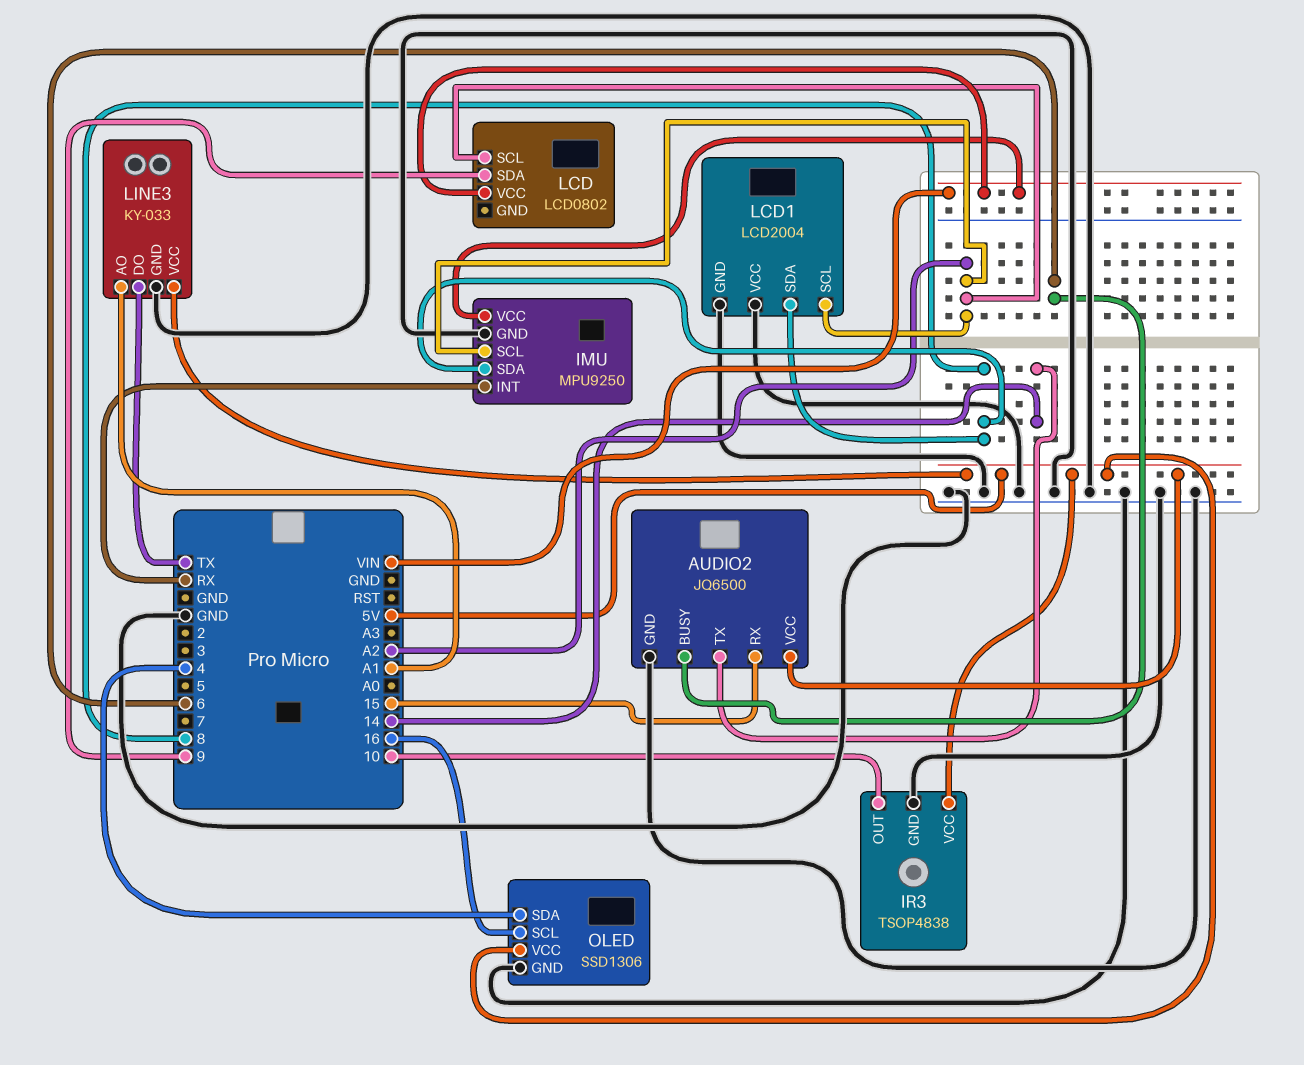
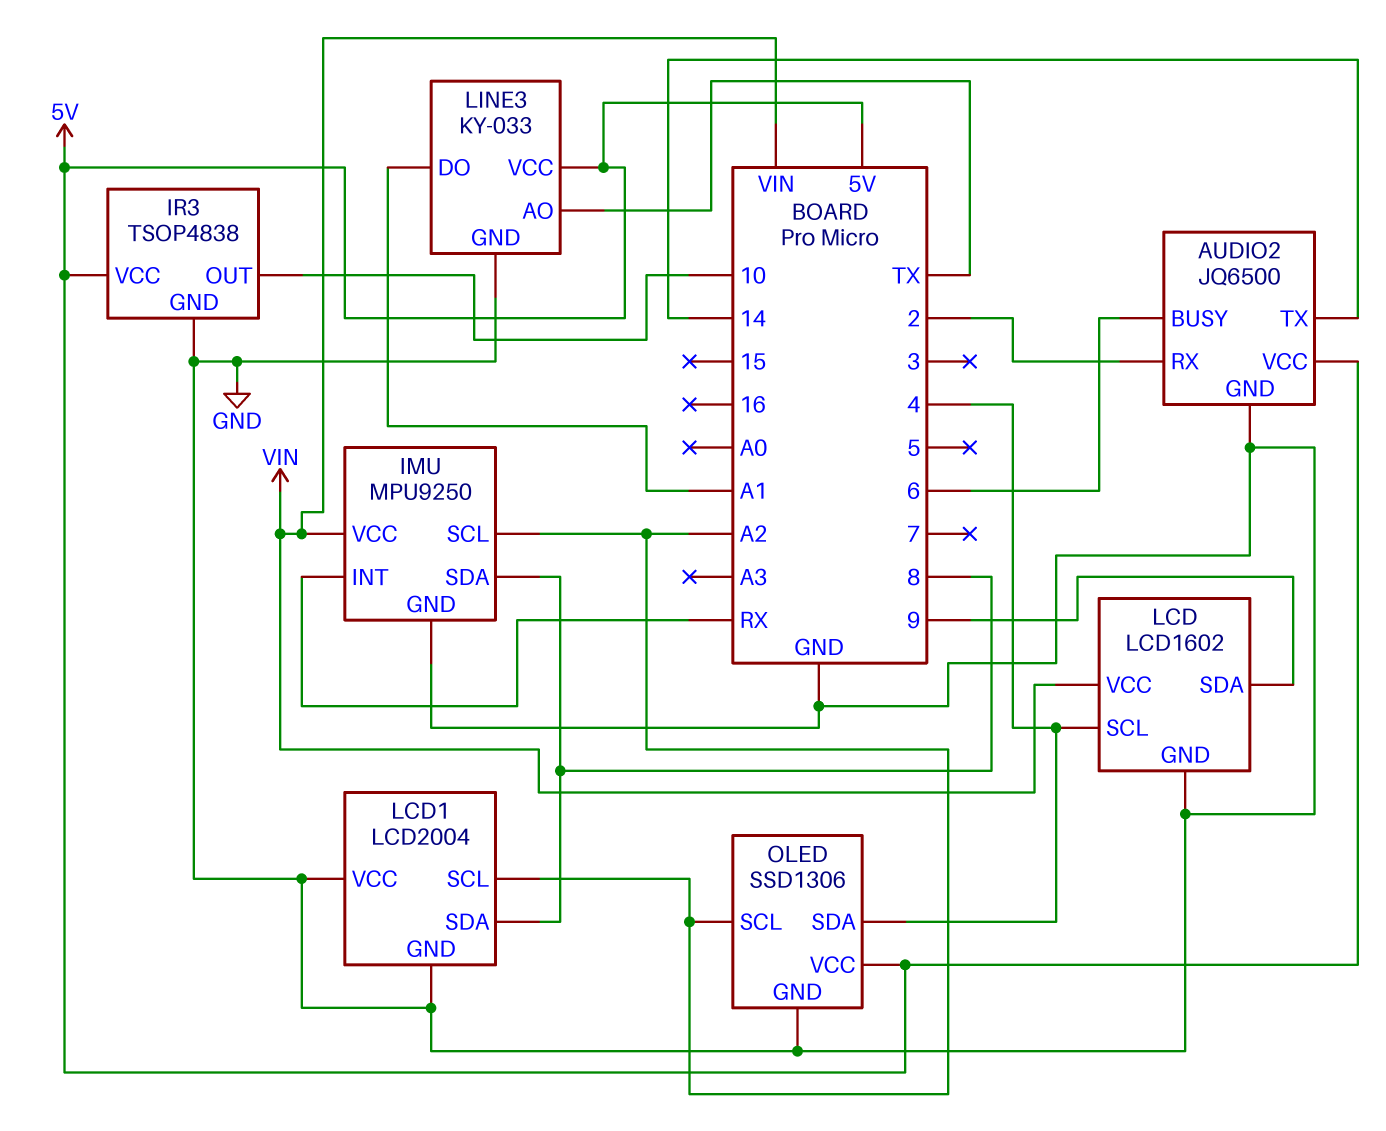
AUDIO2 pin RX: 15 -> 2
LCD: LCD0802 -> LCD1602
LCD pin GND: none -> GND
LCD pin SCL: A2 -> 4
LINE3 pin AO: A1 -> TX
LINE3 pin DO: TX -> A1
OLED pin SCL: 16 -> A2

